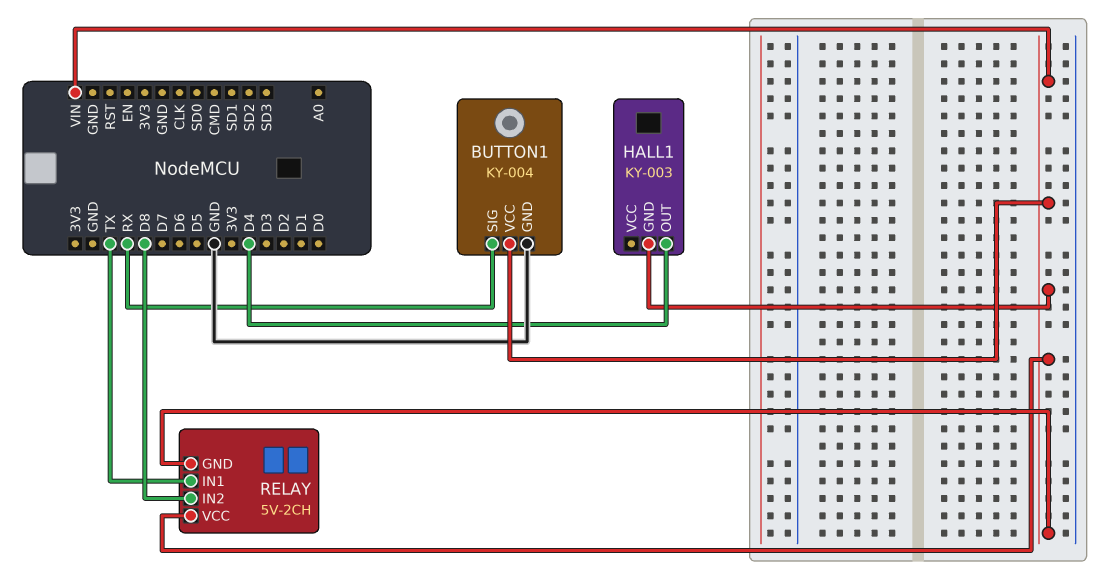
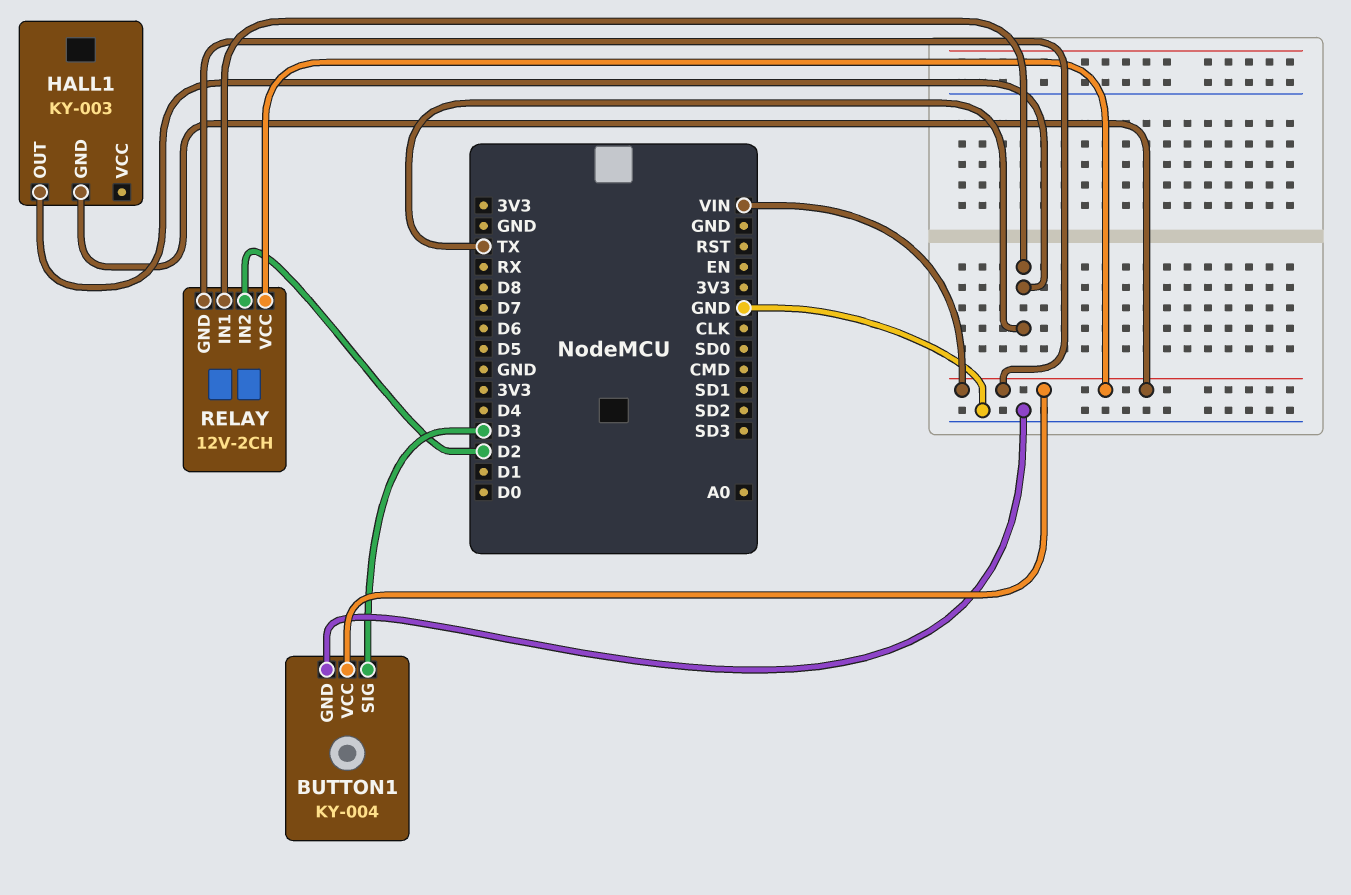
BUTTON1 pin SIG: RX -> D3
HALL1 pin OUT: D4 -> TX
RELAY: 5V-2CH -> 12V-2CH
RELAY pin IN2: D8 -> D2

